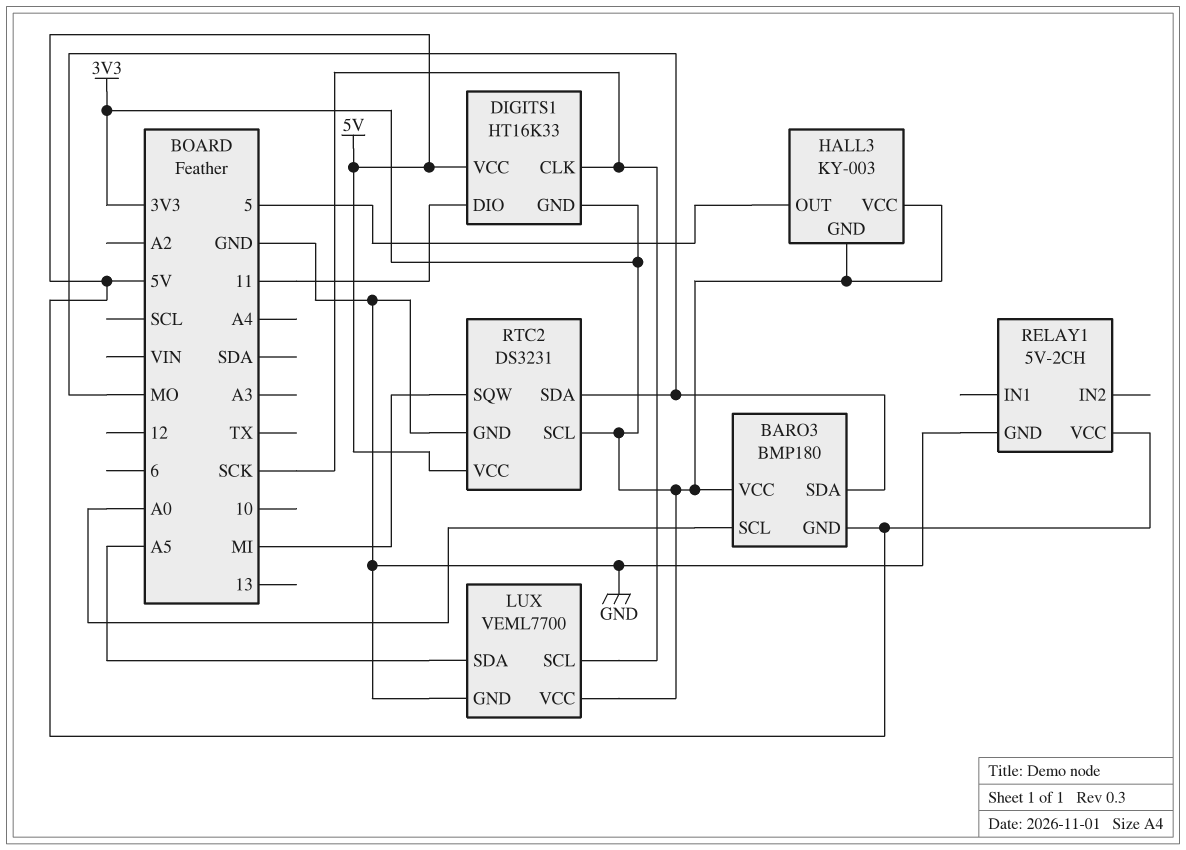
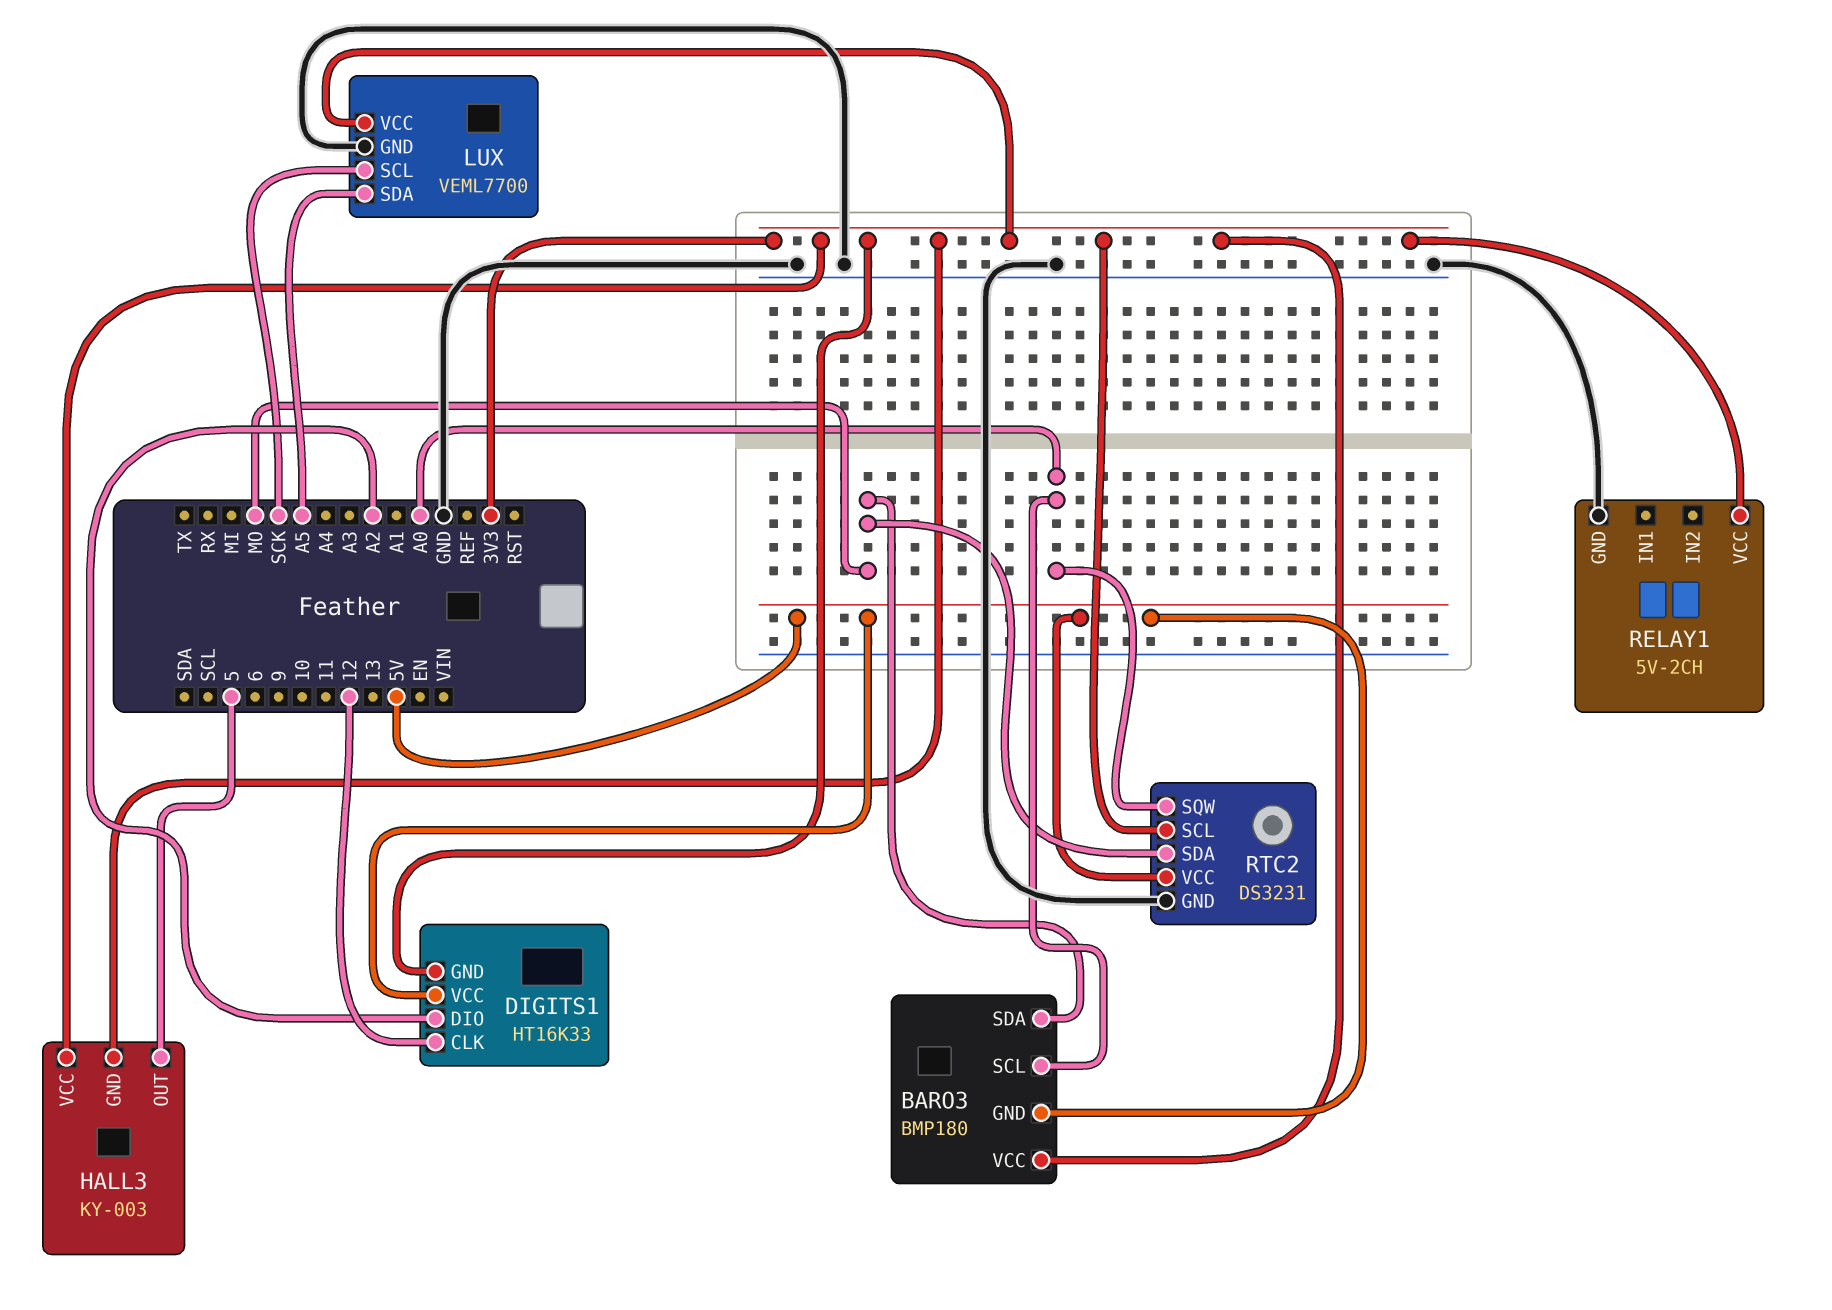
DIGITS1 pin CLK: SCK -> 12
DIGITS1 pin DIO: 11 -> A2
RELAY1 pin VCC: 5V -> 3V3
RTC2 pin SQW: MI -> A0

